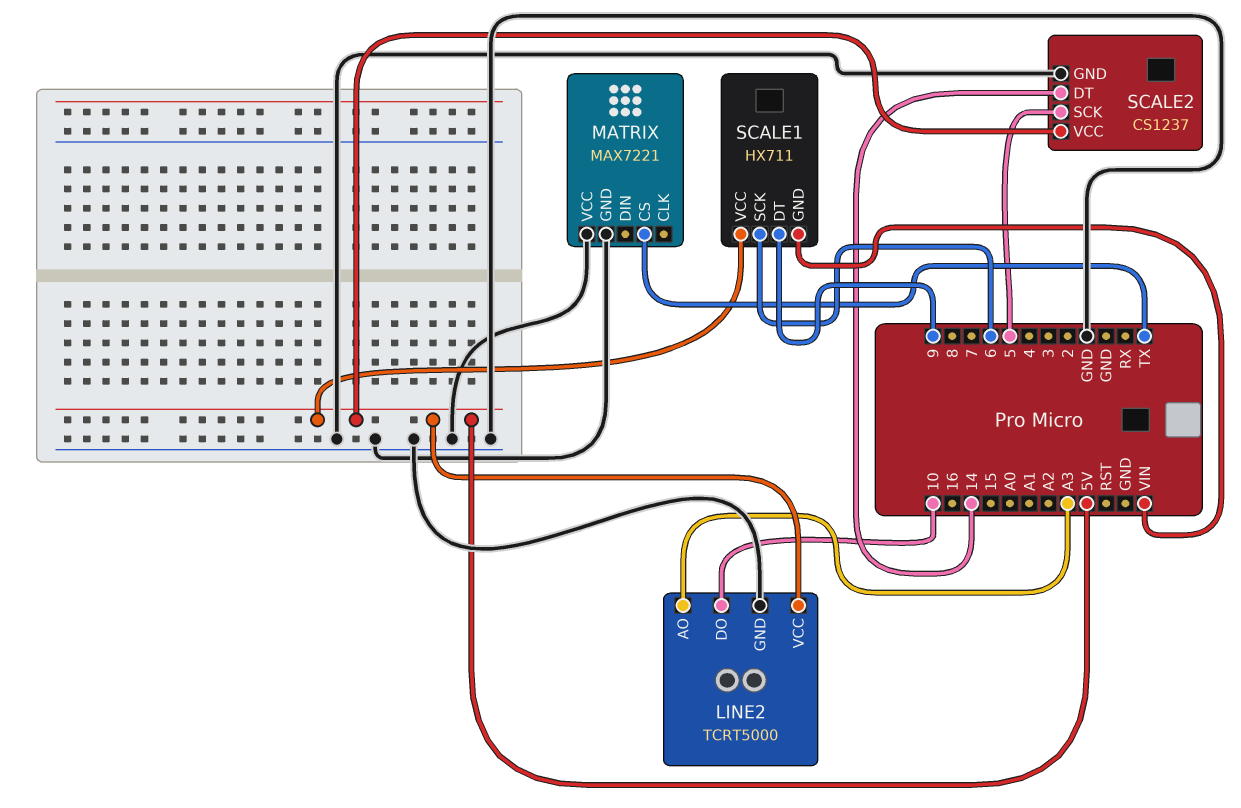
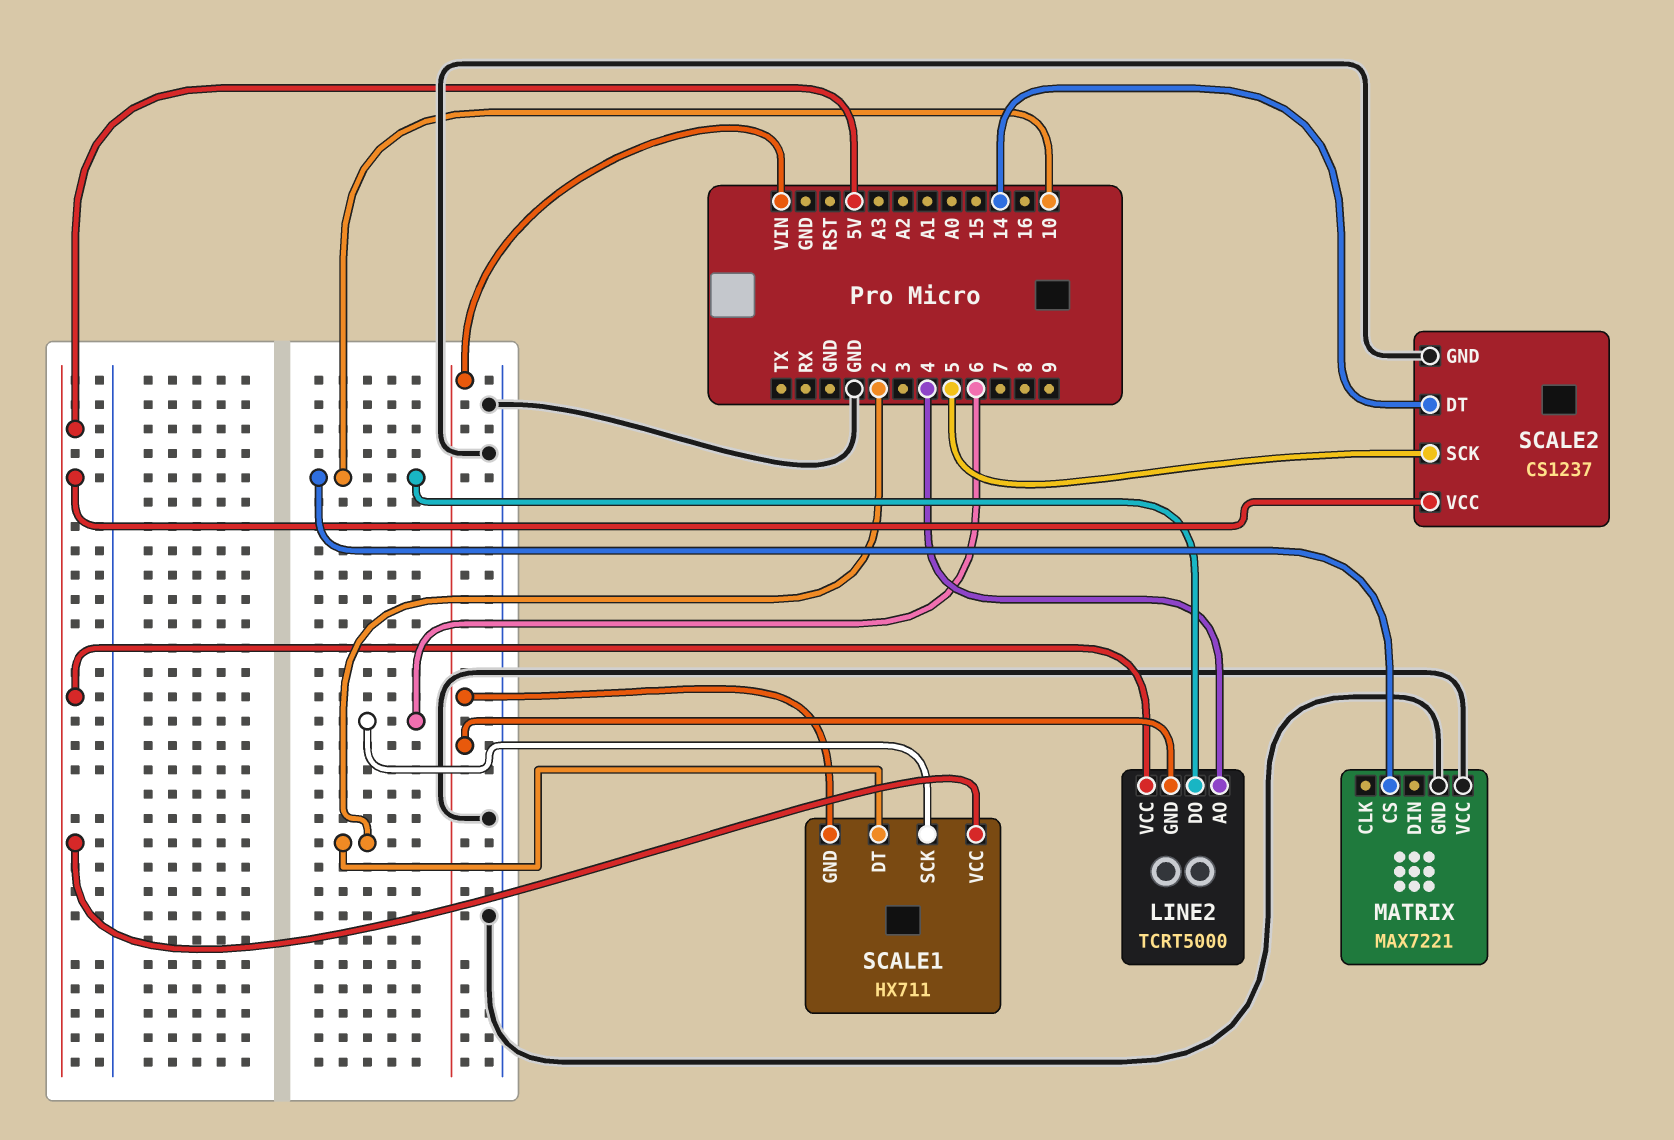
LINE2 pin AO: A3 -> 4
LINE2 pin GND: GND -> VIN
MATRIX pin CS: TX -> 10
SCALE1 pin DT: 9 -> 2

